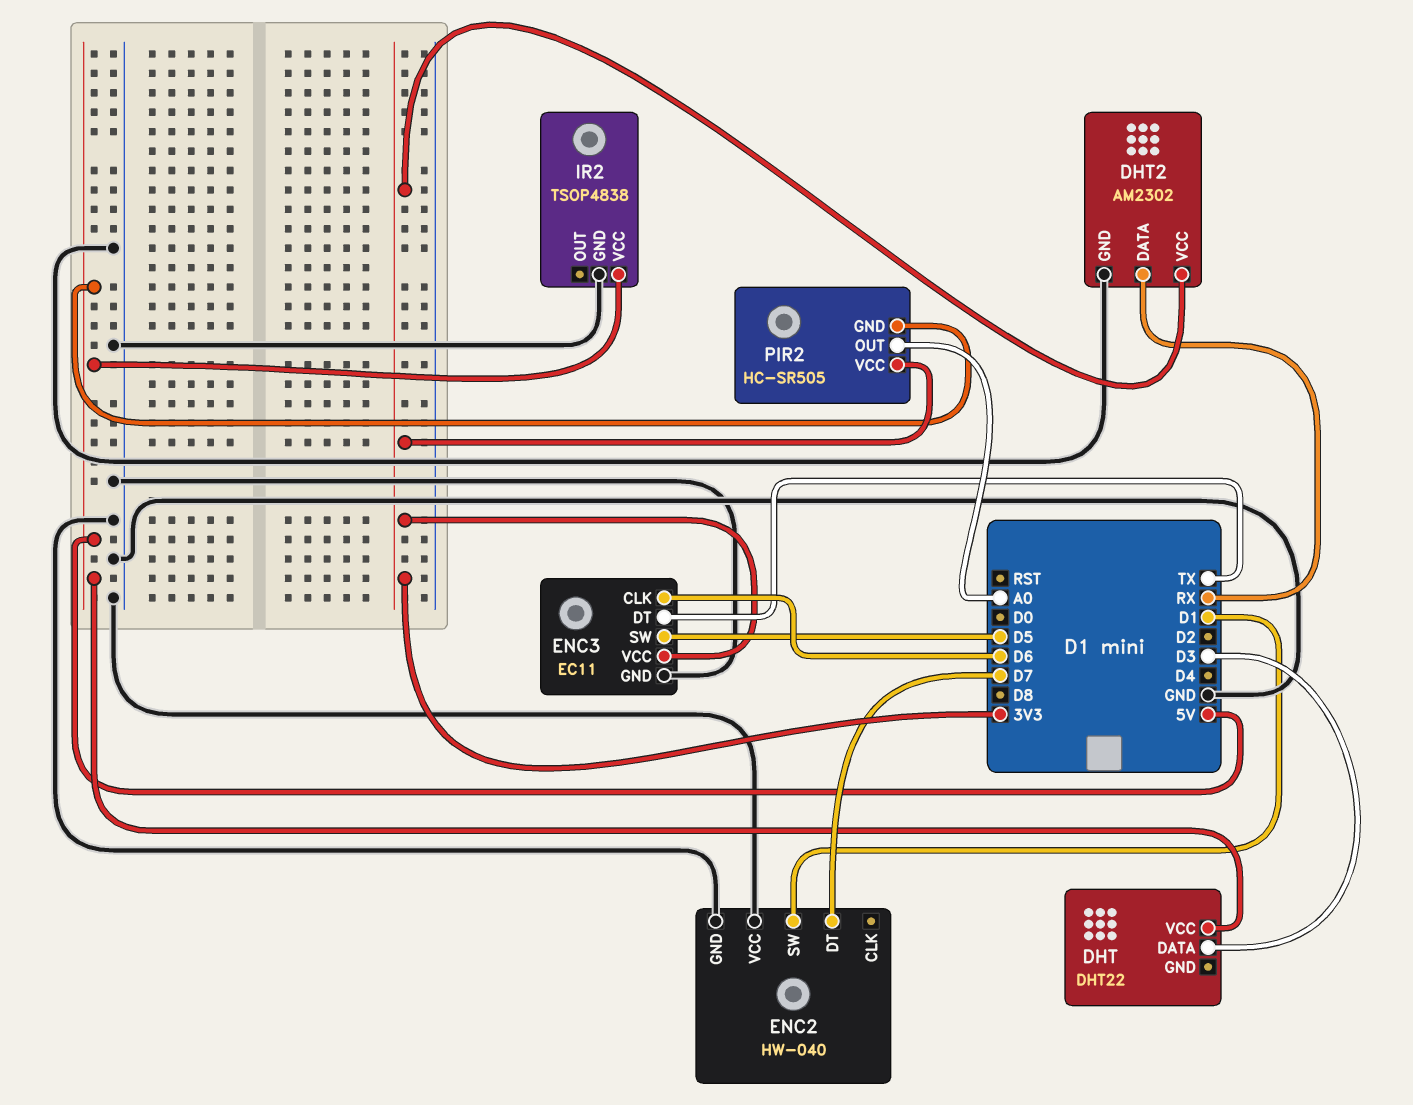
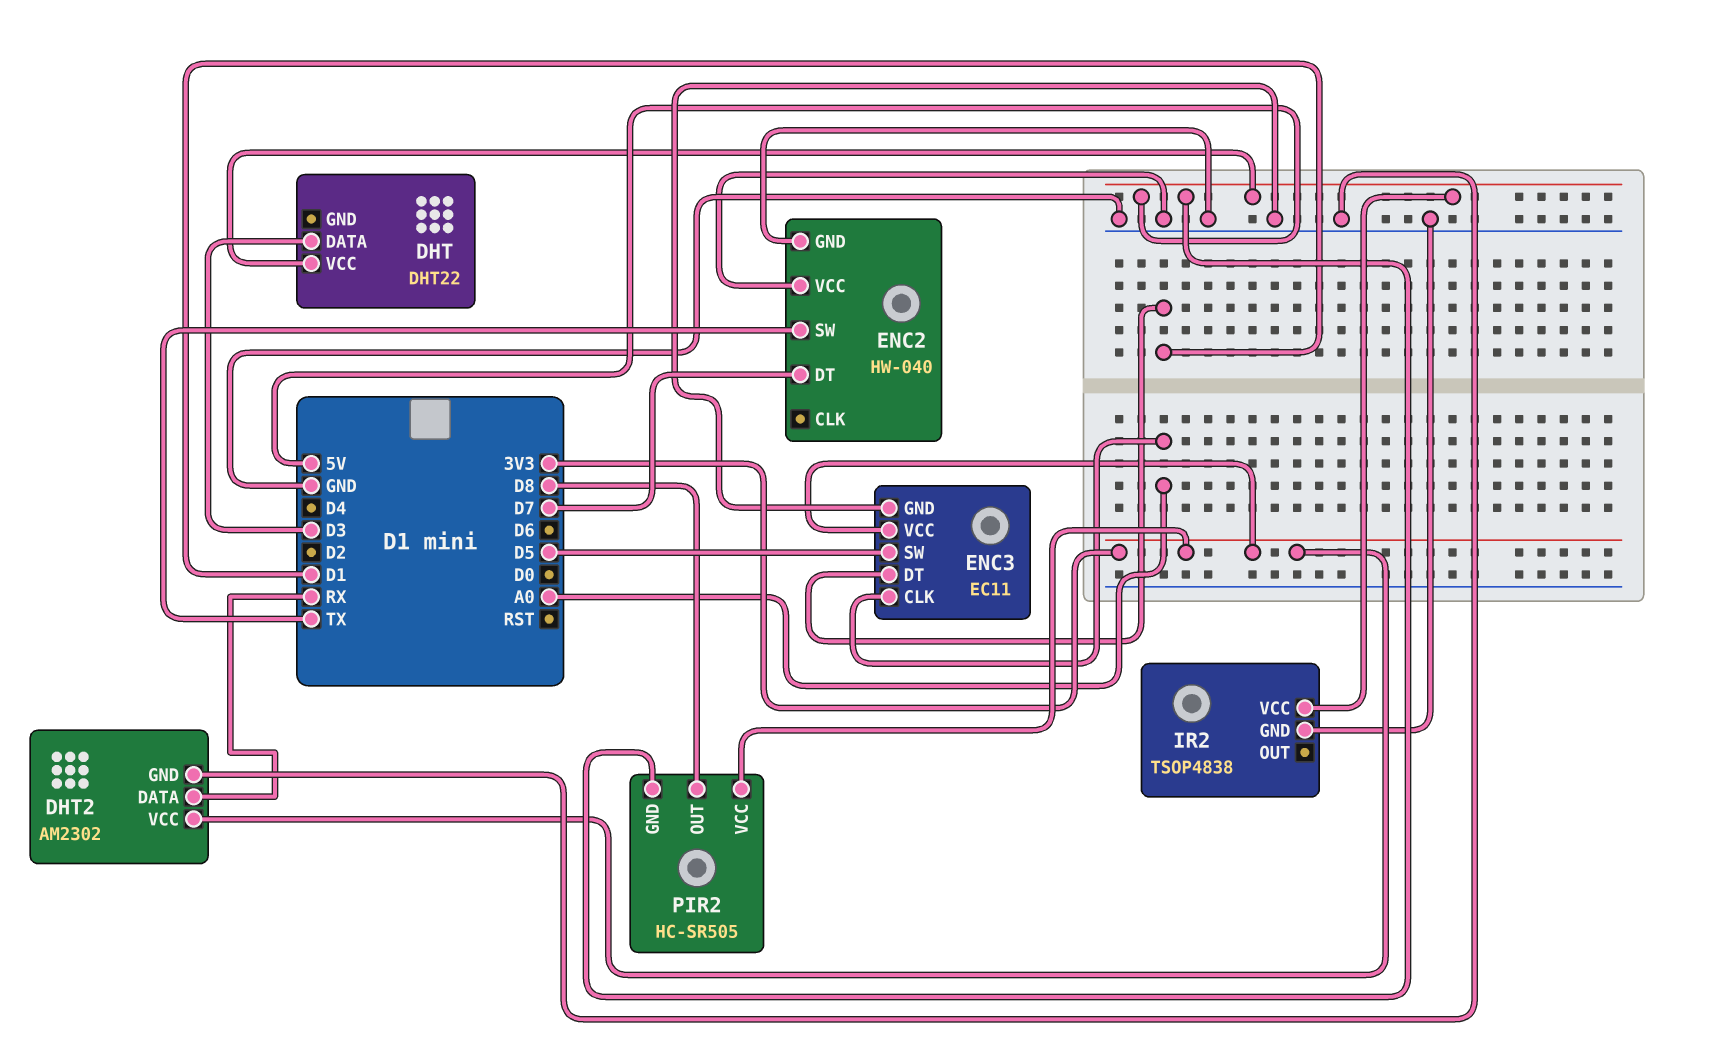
ENC2 pin SW: D1 -> TX
ENC3 pin CLK: D6 -> A0
ENC3 pin DT: TX -> D1
PIR2 pin OUT: A0 -> D8

